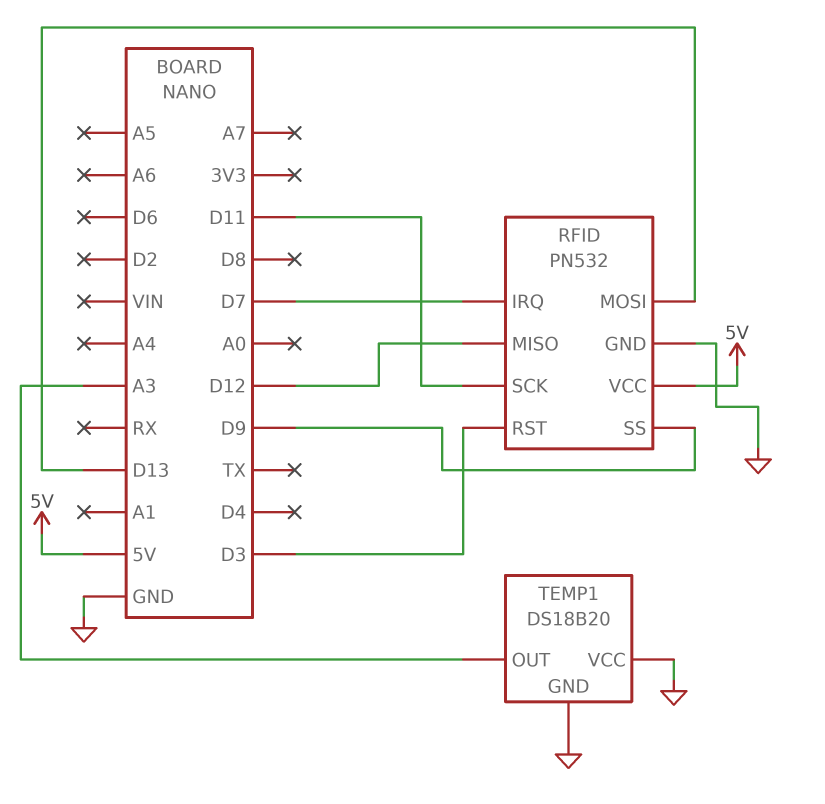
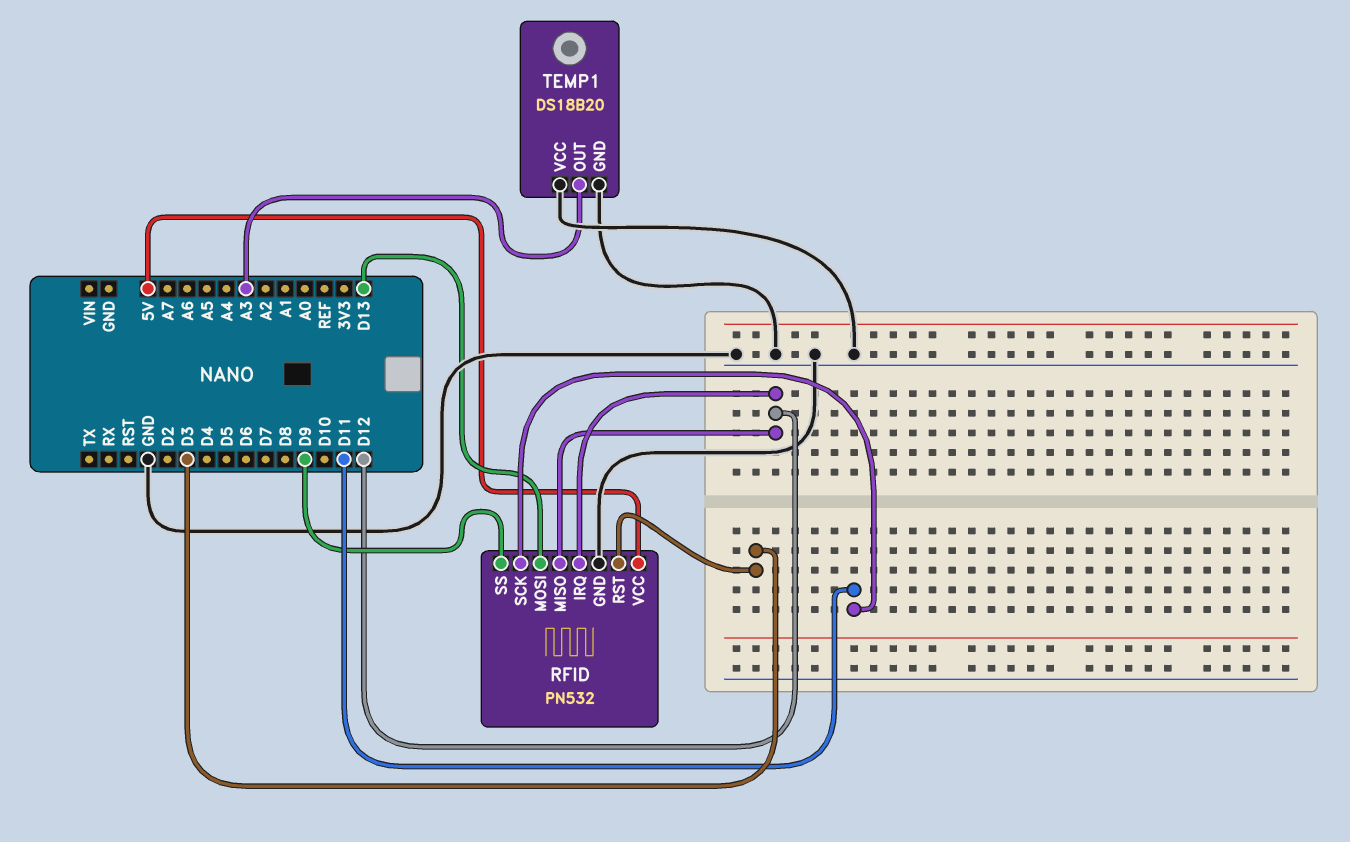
RFID pin IRQ: D7 -> D12

